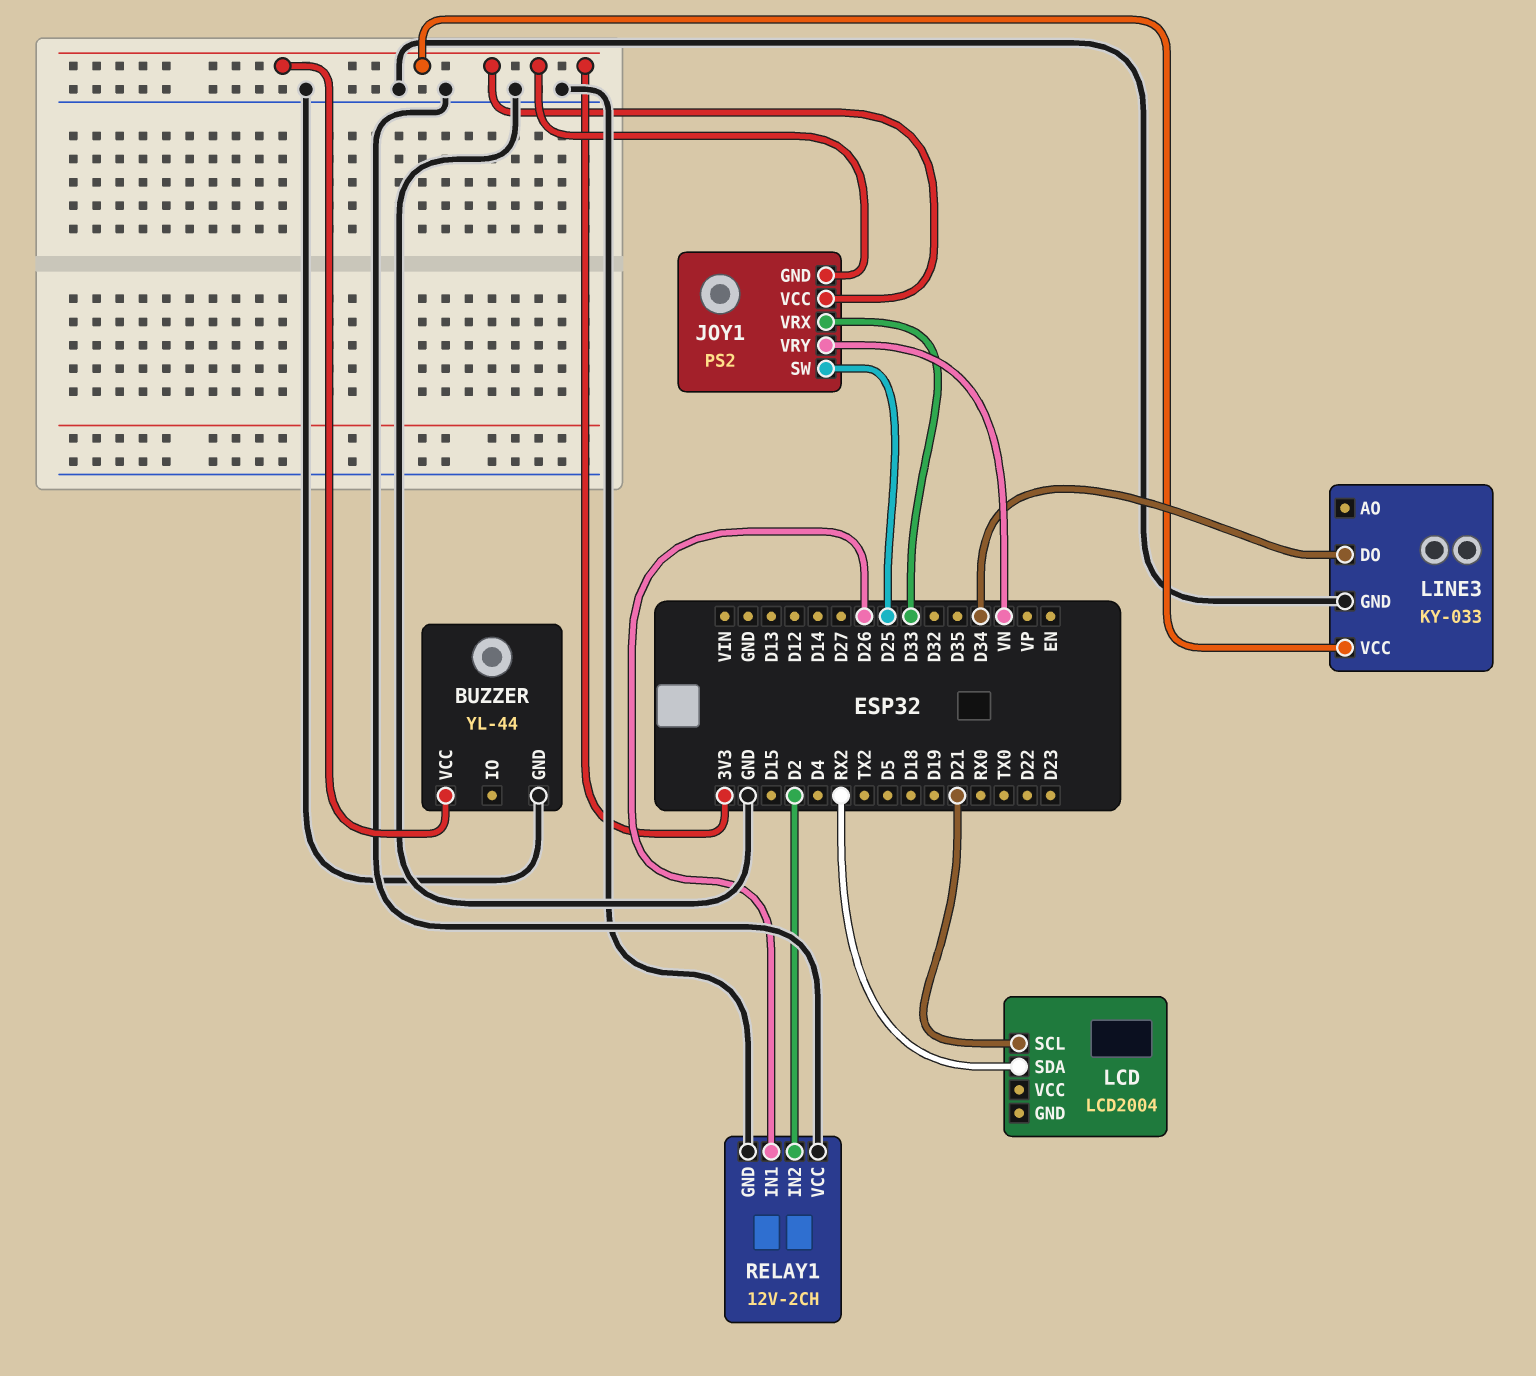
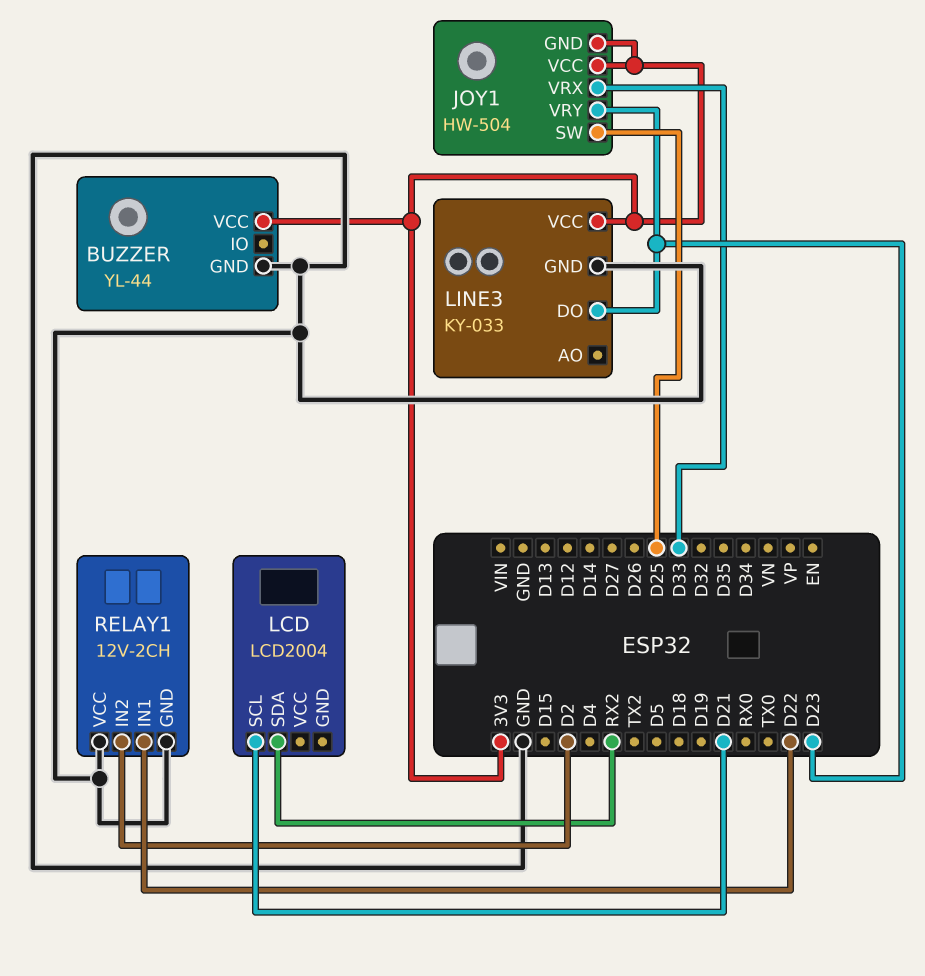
JOY1: PS2 -> HW-504
JOY1 pin VRY: VN -> D23
LINE3 pin DO: D34 -> D23
RELAY1 pin IN1: D26 -> D22

